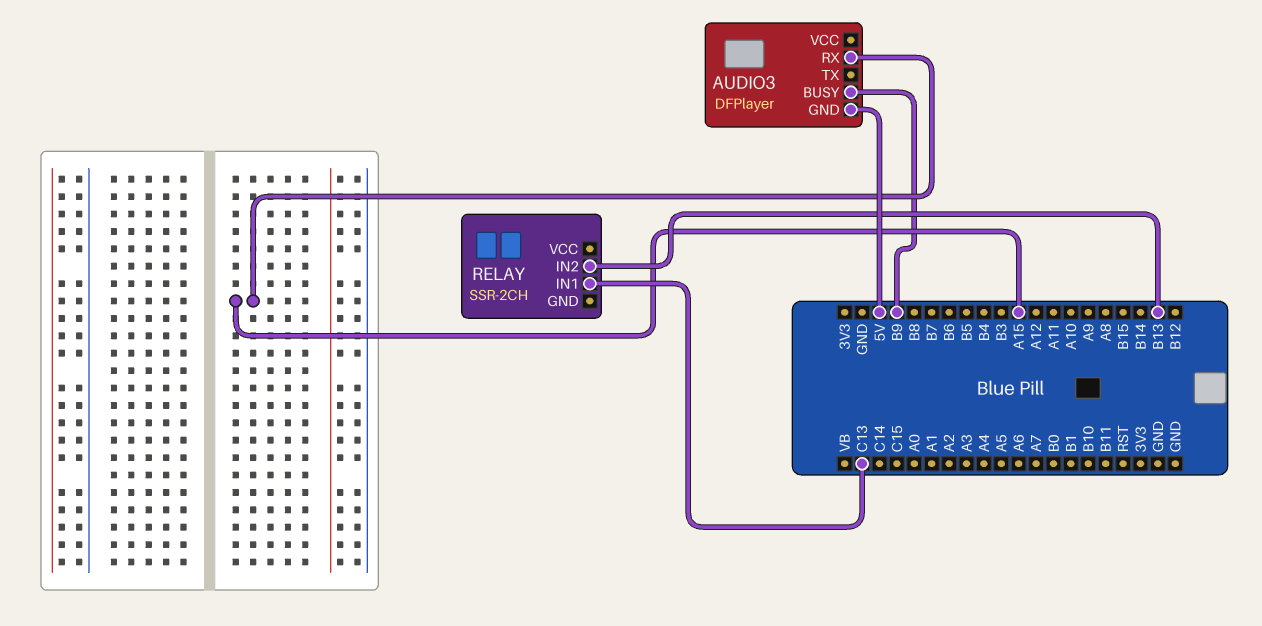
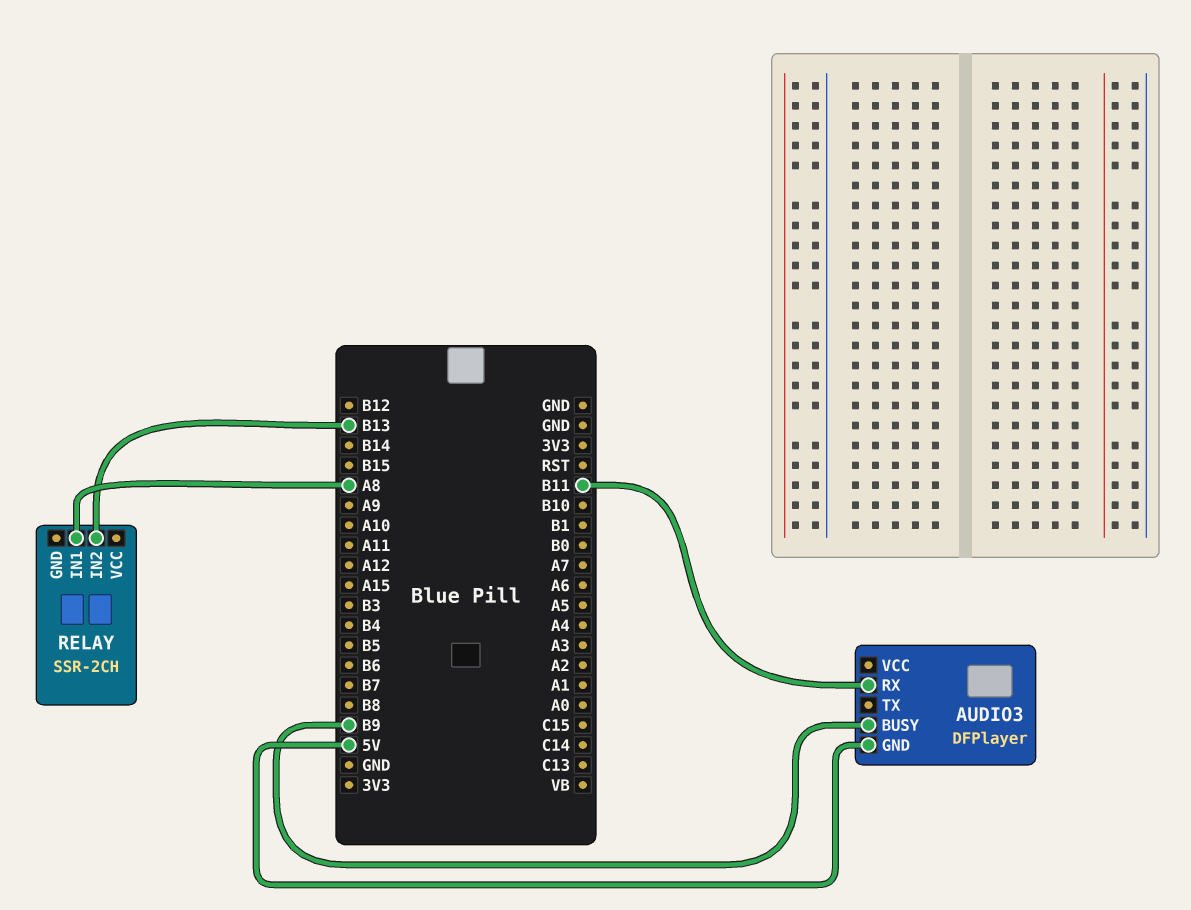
AUDIO3 pin RX: A15 -> B11
RELAY pin IN1: C13 -> A8

